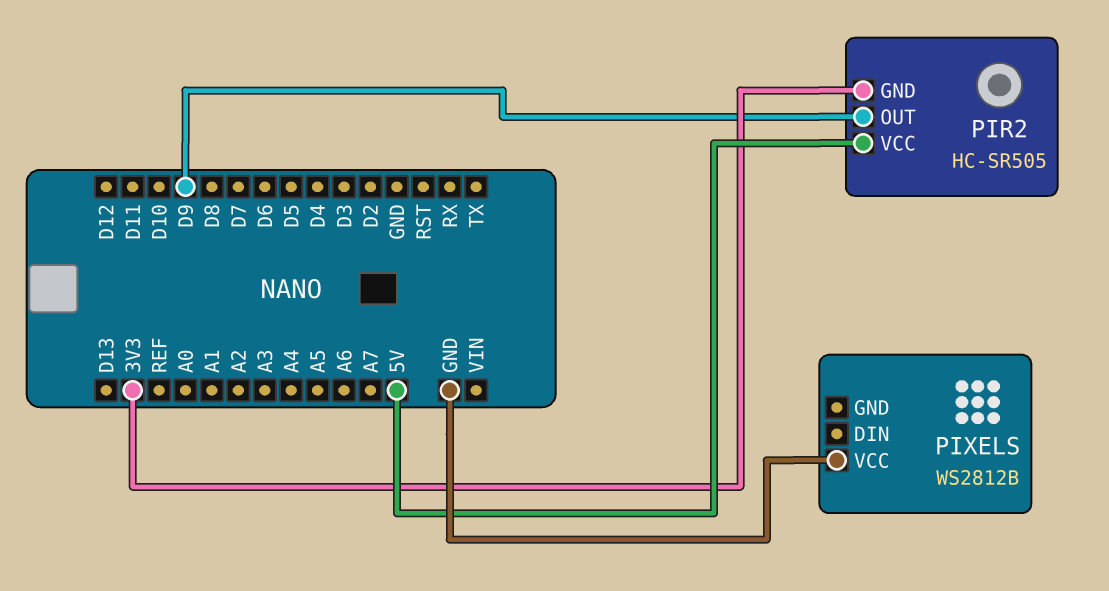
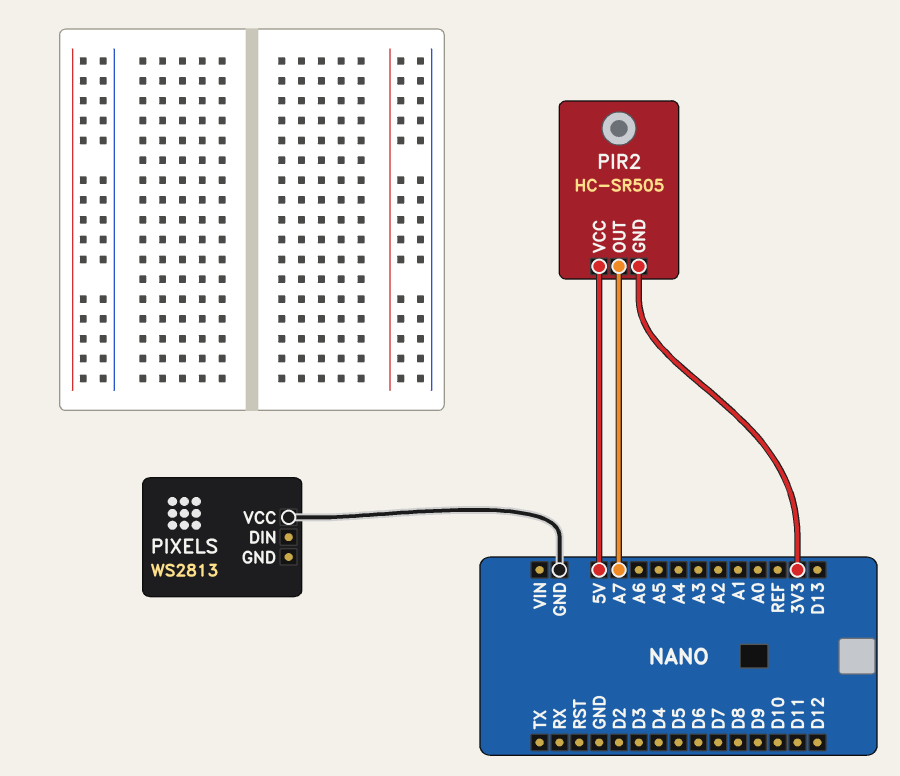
PIR2 pin OUT: D9 -> A7
PIXELS: WS2812B -> WS2813

